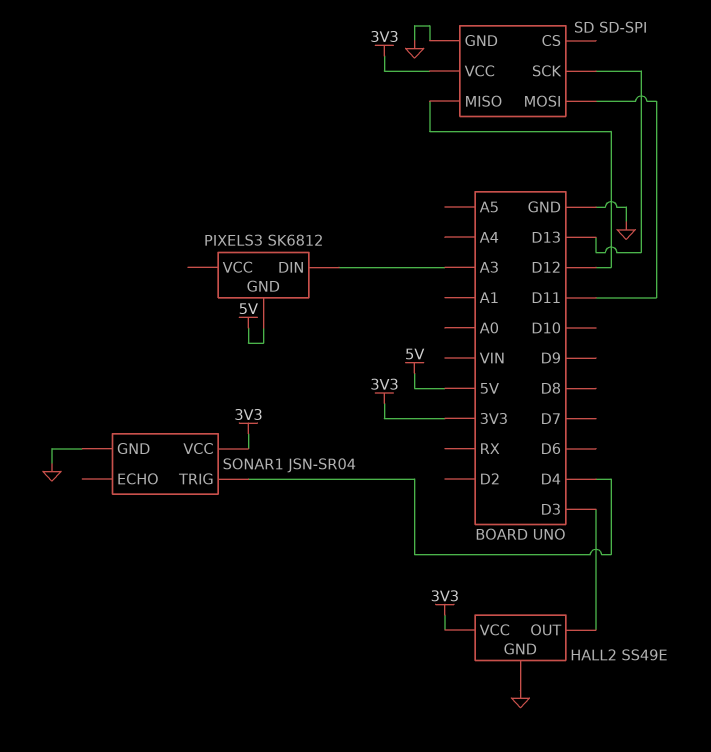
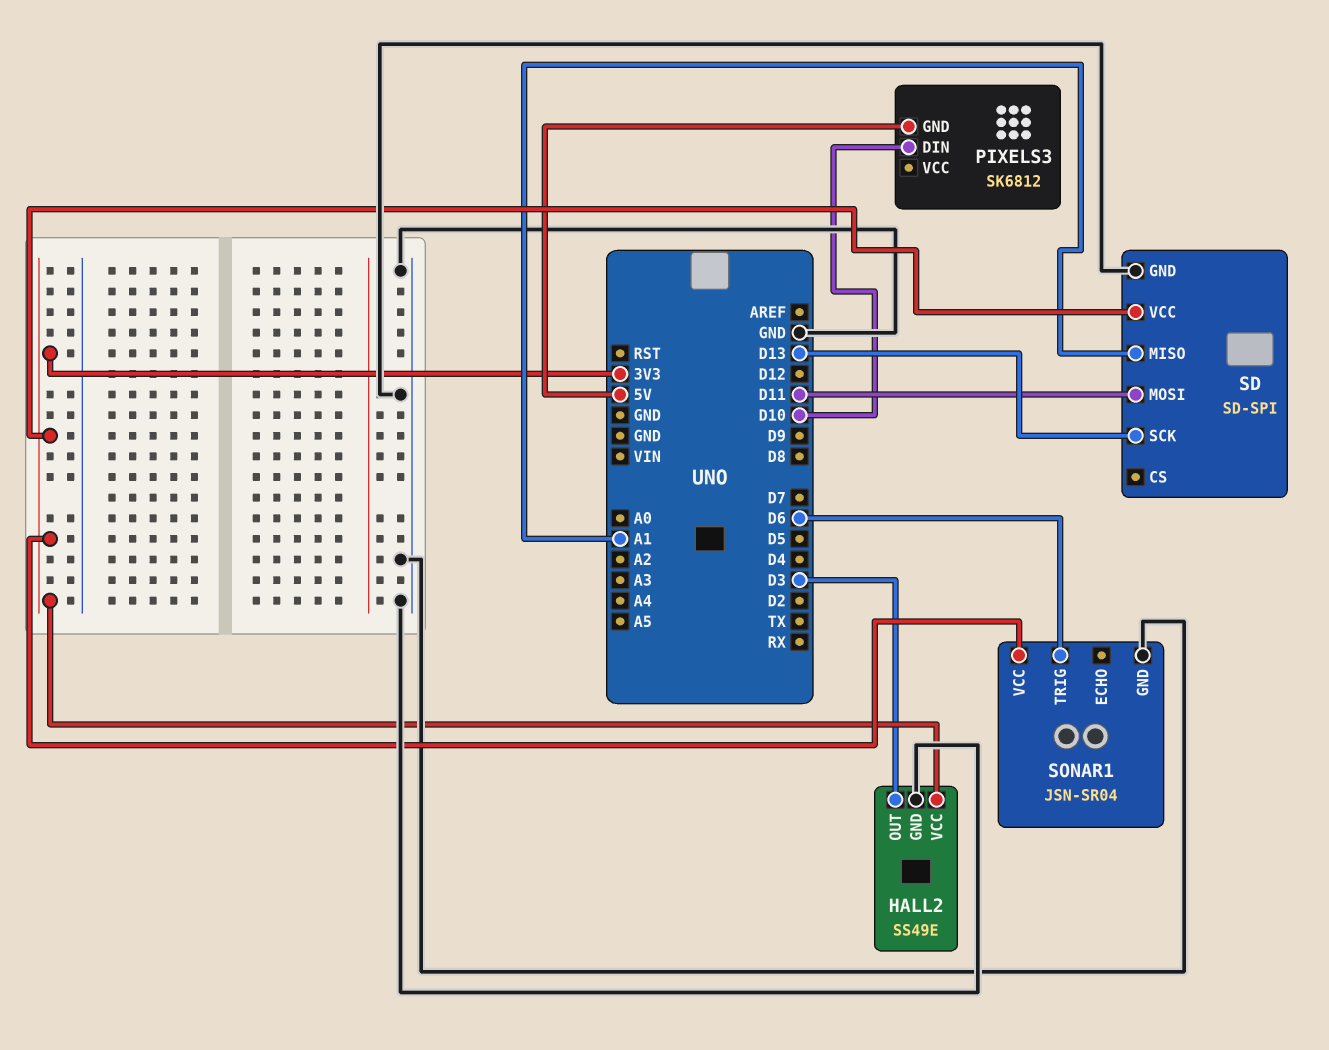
PIXELS3 pin DIN: A3 -> D10
SD pin MISO: D12 -> A1
SONAR1 pin TRIG: D4 -> D6

